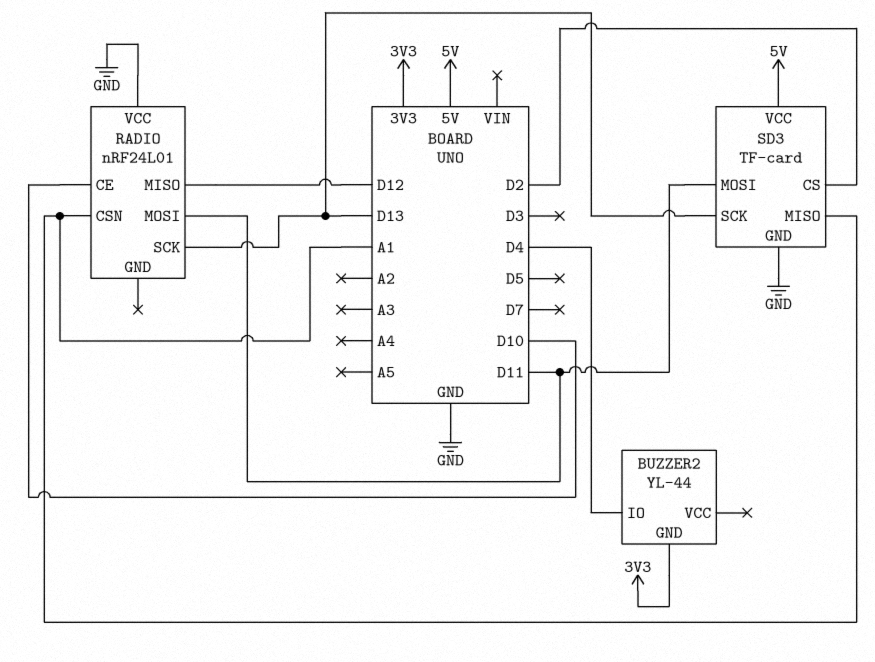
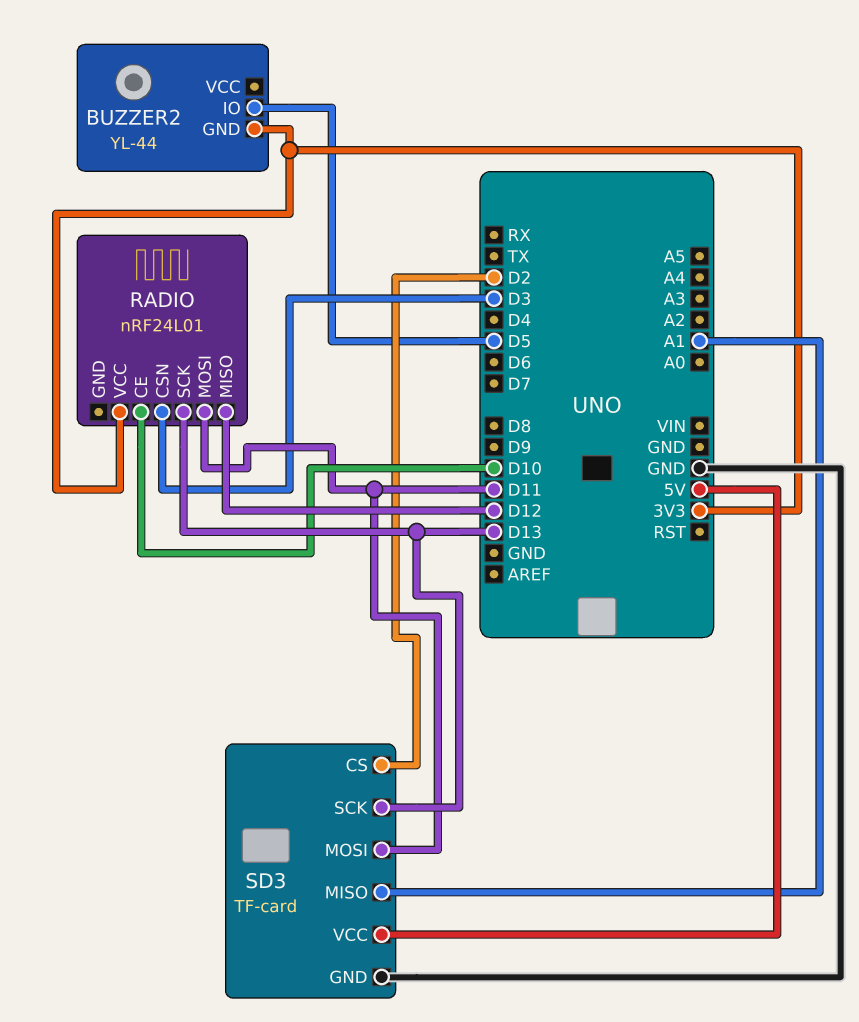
BUZZER2 pin IO: D4 -> D5
RADIO pin CSN: A1 -> D3
RADIO pin VCC: GND -> 3V3

